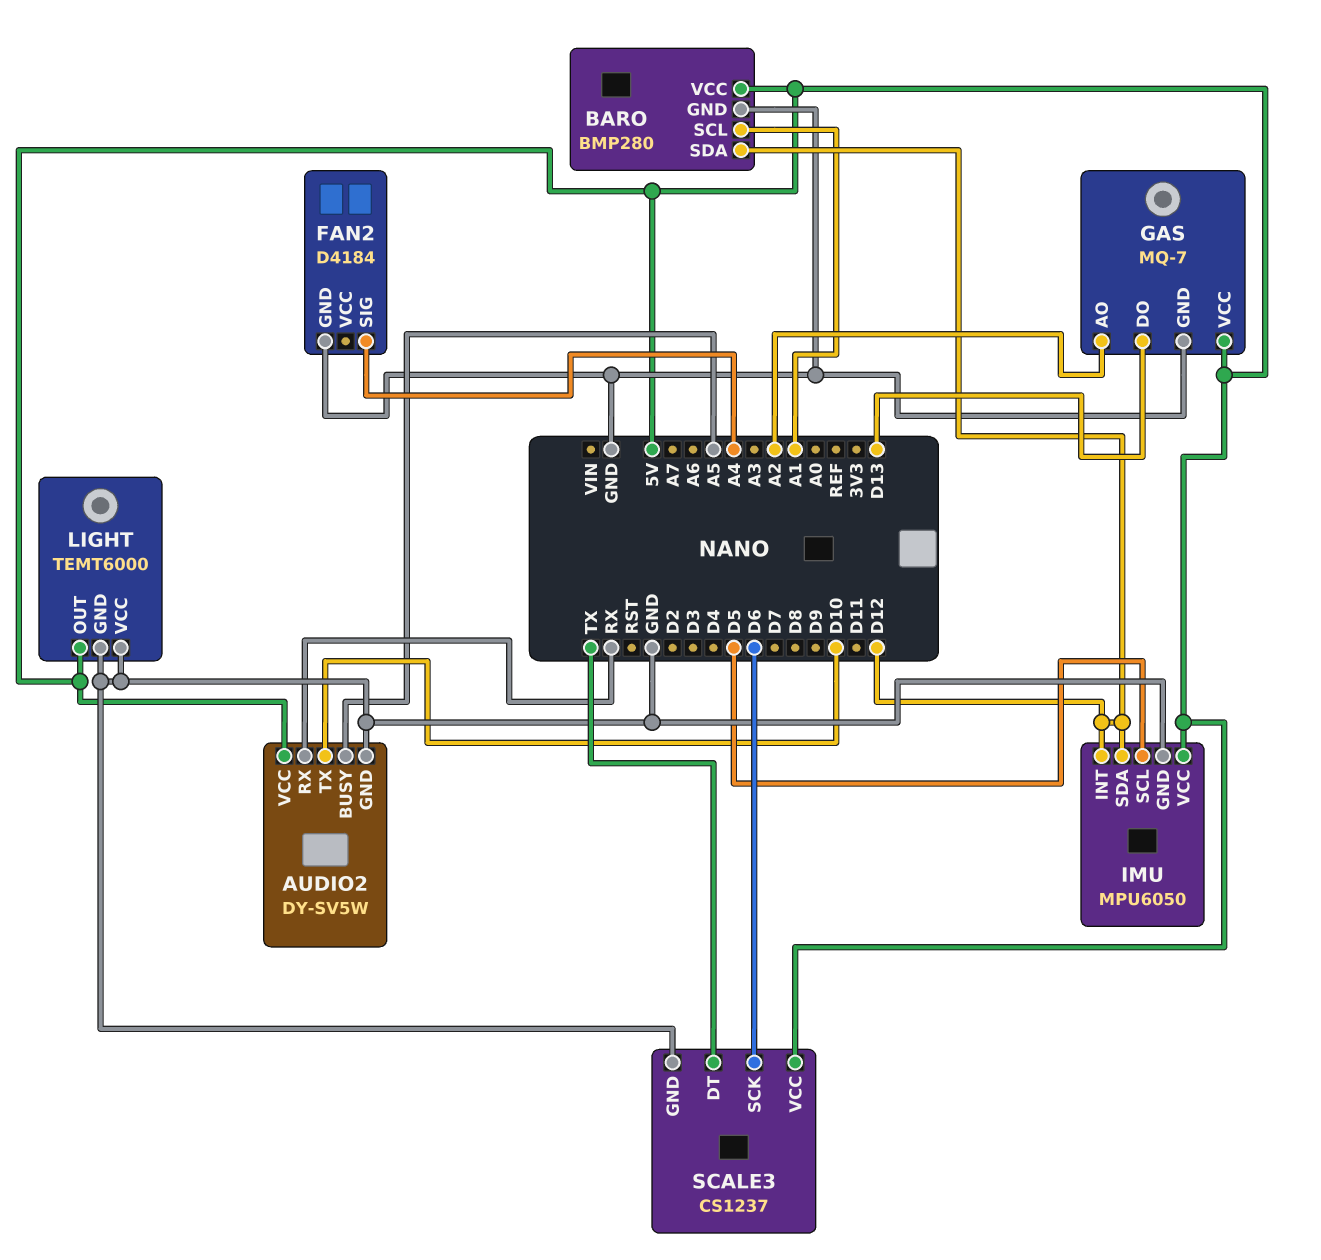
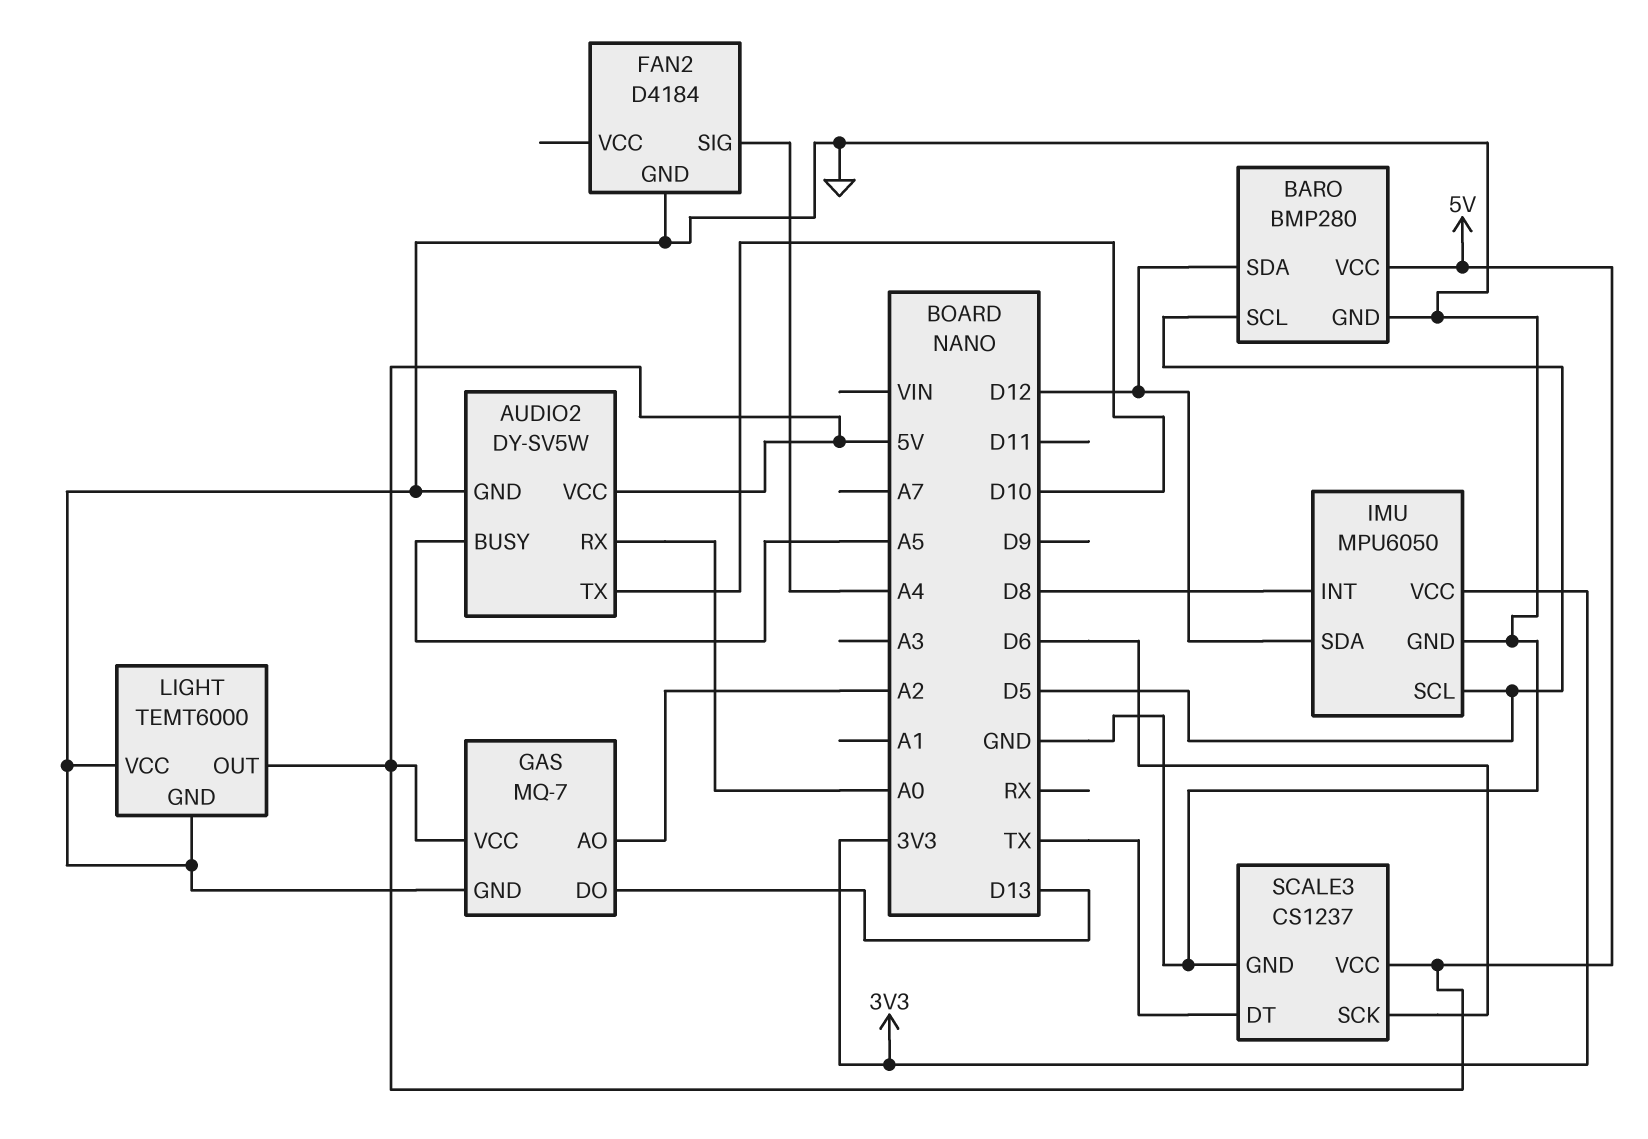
AUDIO2 pin RX: RX -> A0
BARO pin SCL: A1 -> D5
IMU pin INT: D12 -> D8
IMU pin VCC: 5V -> 3V3

